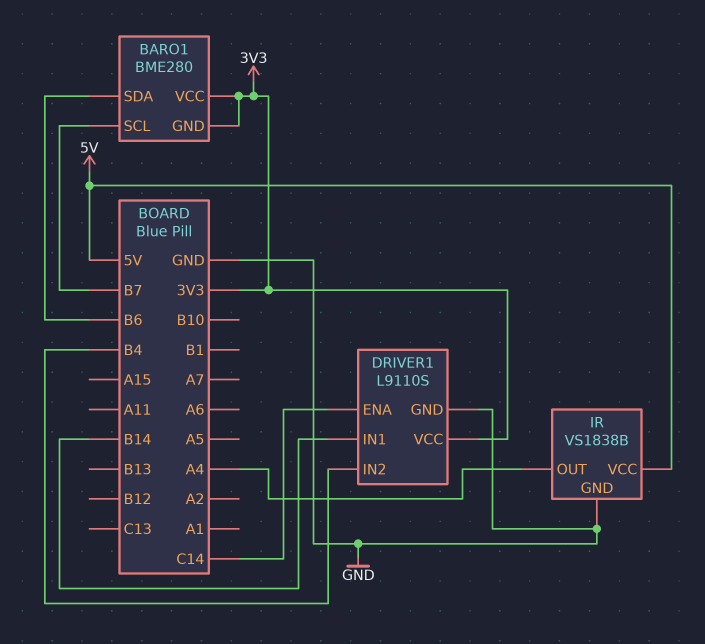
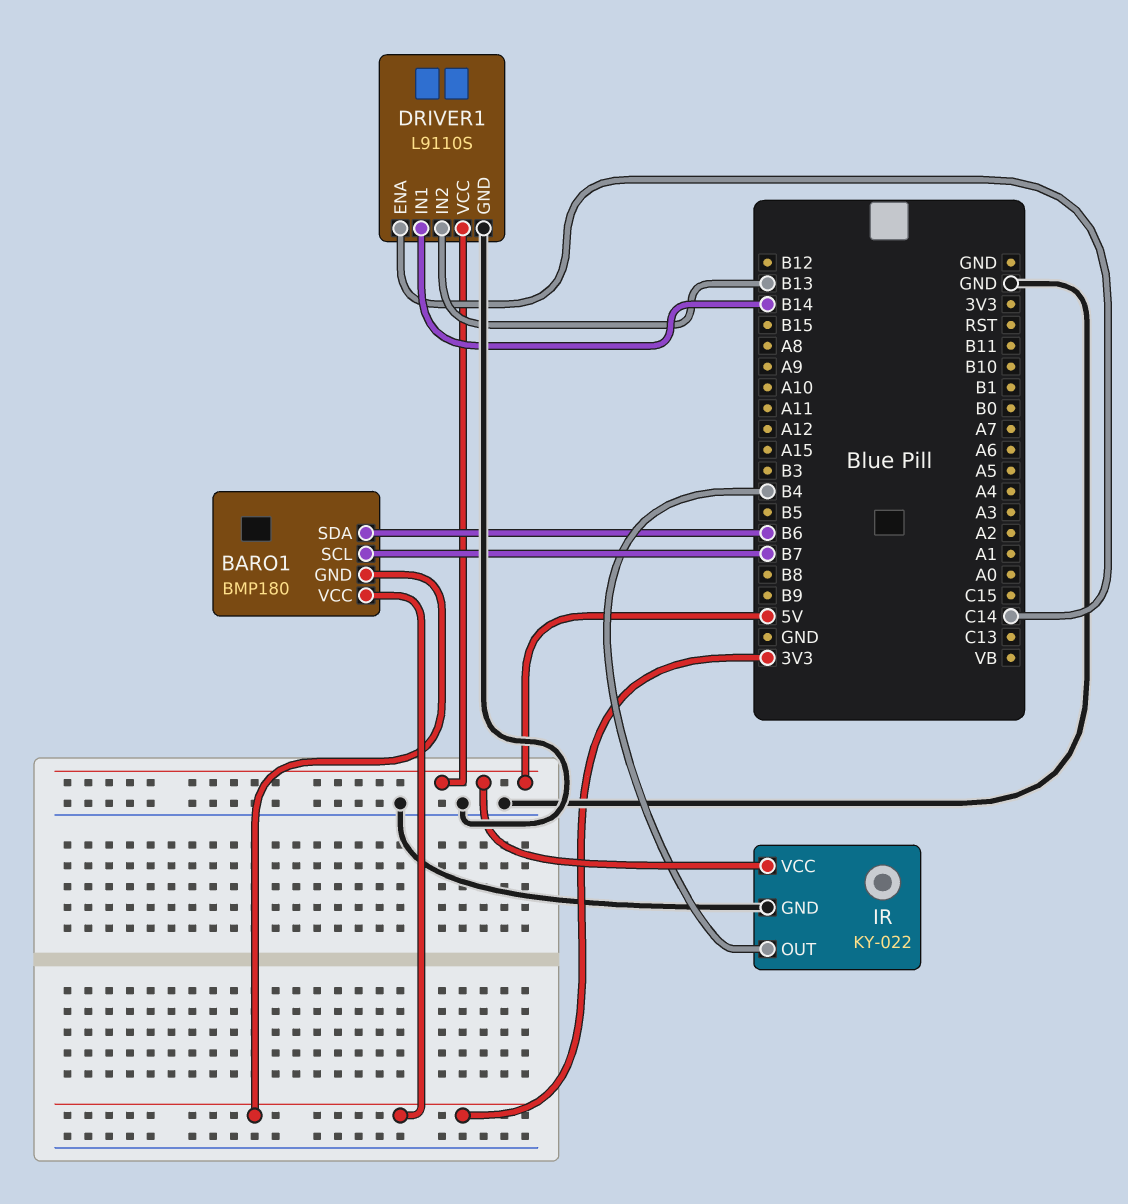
BARO1: BME280 -> BMP180
DRIVER1 pin IN2: B4 -> B13
DRIVER1 pin VCC: 3V3 -> 5V
IR: VS1838B -> KY-022
IR pin OUT: A4 -> B4

